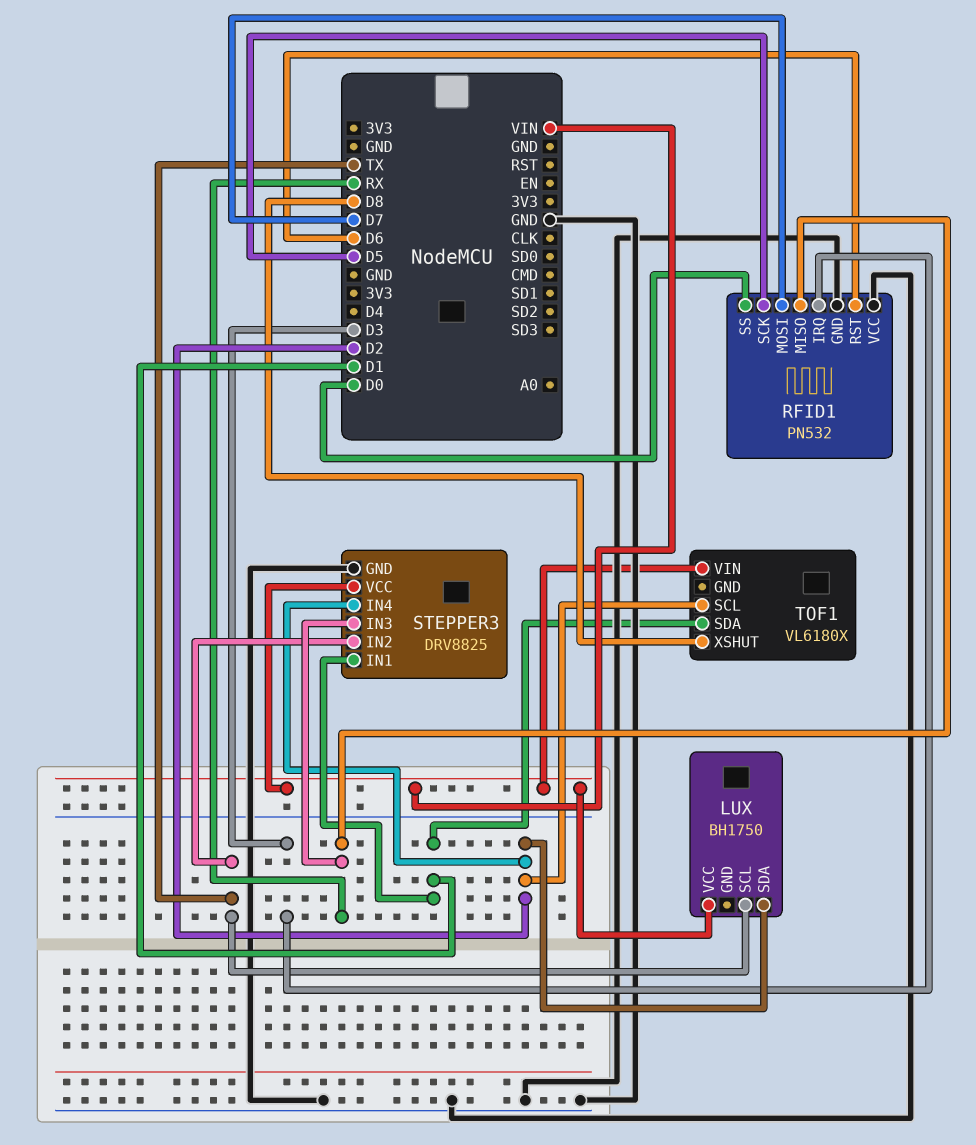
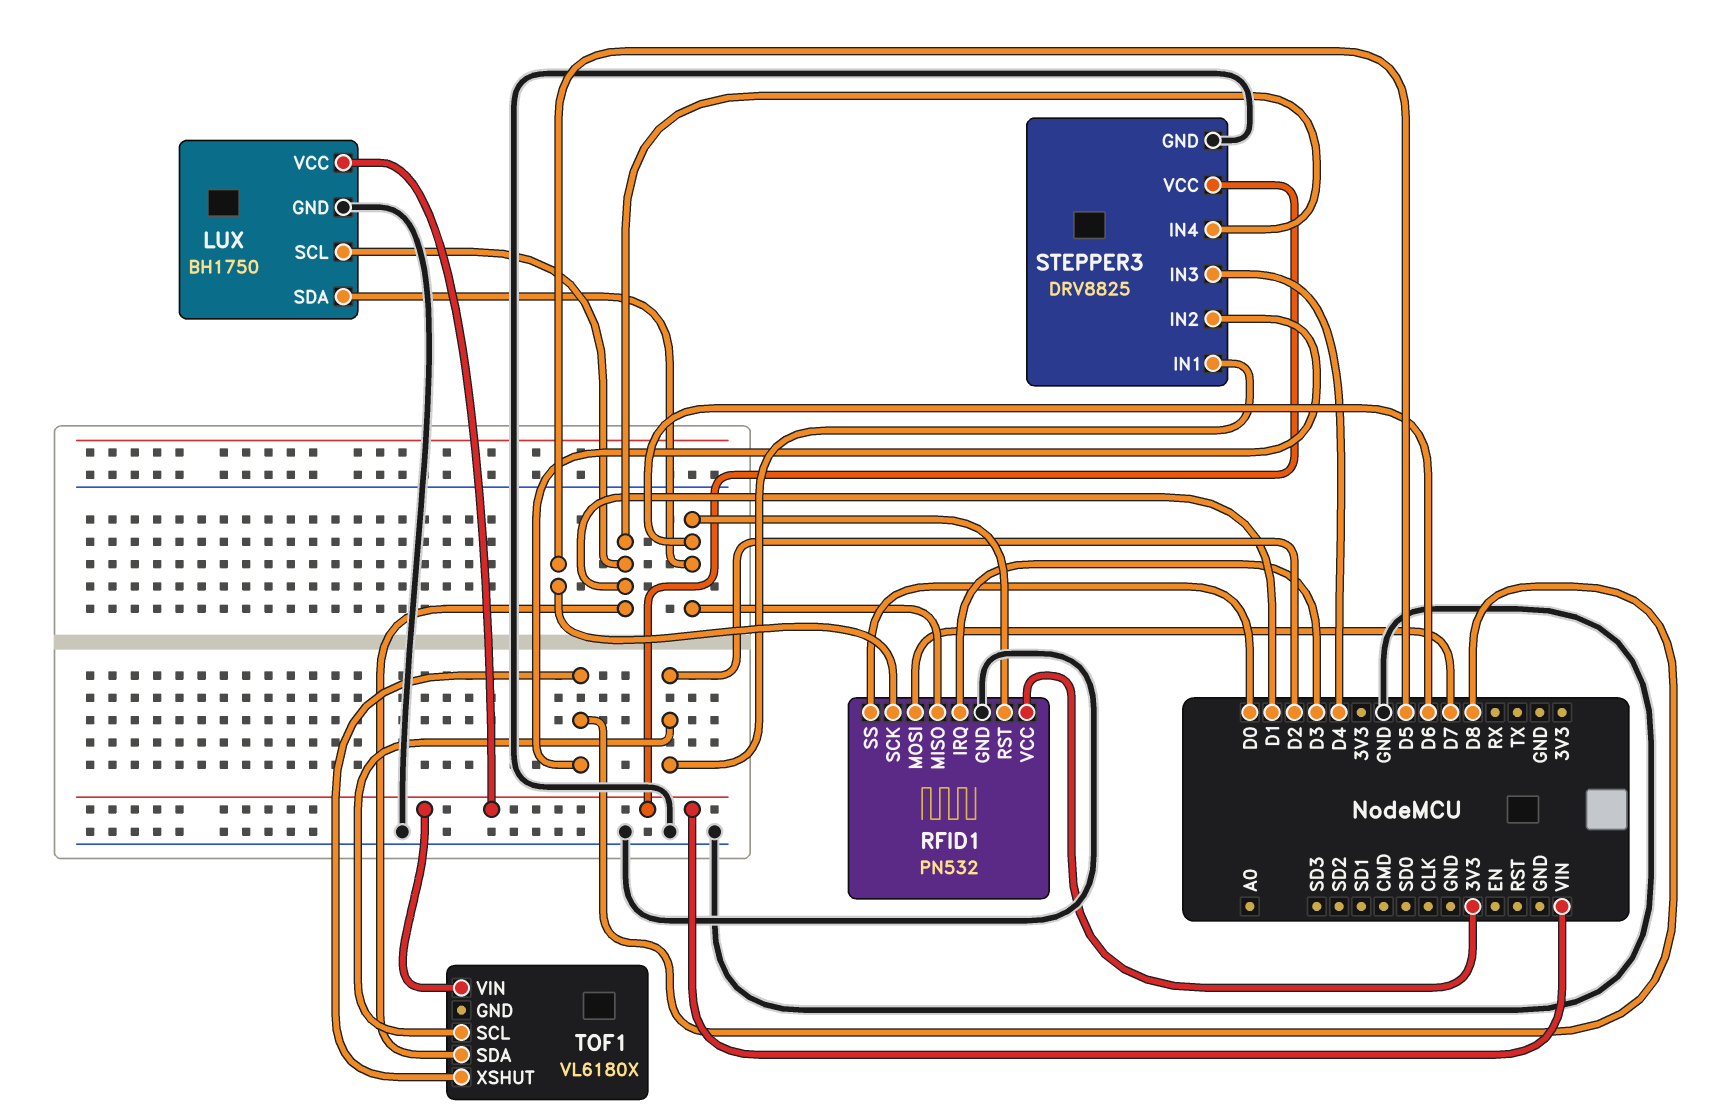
LUX pin GND: none -> GND
LUX pin SCL: TX -> D1
LUX pin SDA: D2 -> D6
RFID1 pin MISO: RX -> D6
RFID1 pin VCC: GND -> 3V3
STEPPER3 pin IN1: D1 -> D2
STEPPER3 pin IN2: TX -> D8
STEPPER3 pin IN3: RX -> D4
STEPPER3 pin IN4: D2 -> D1

